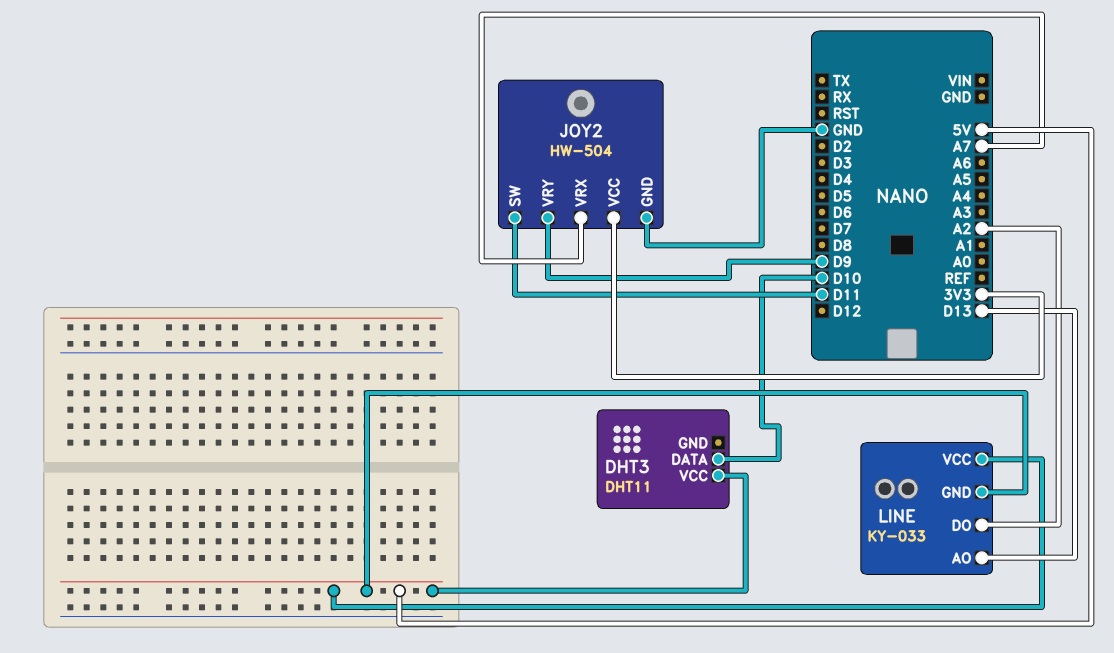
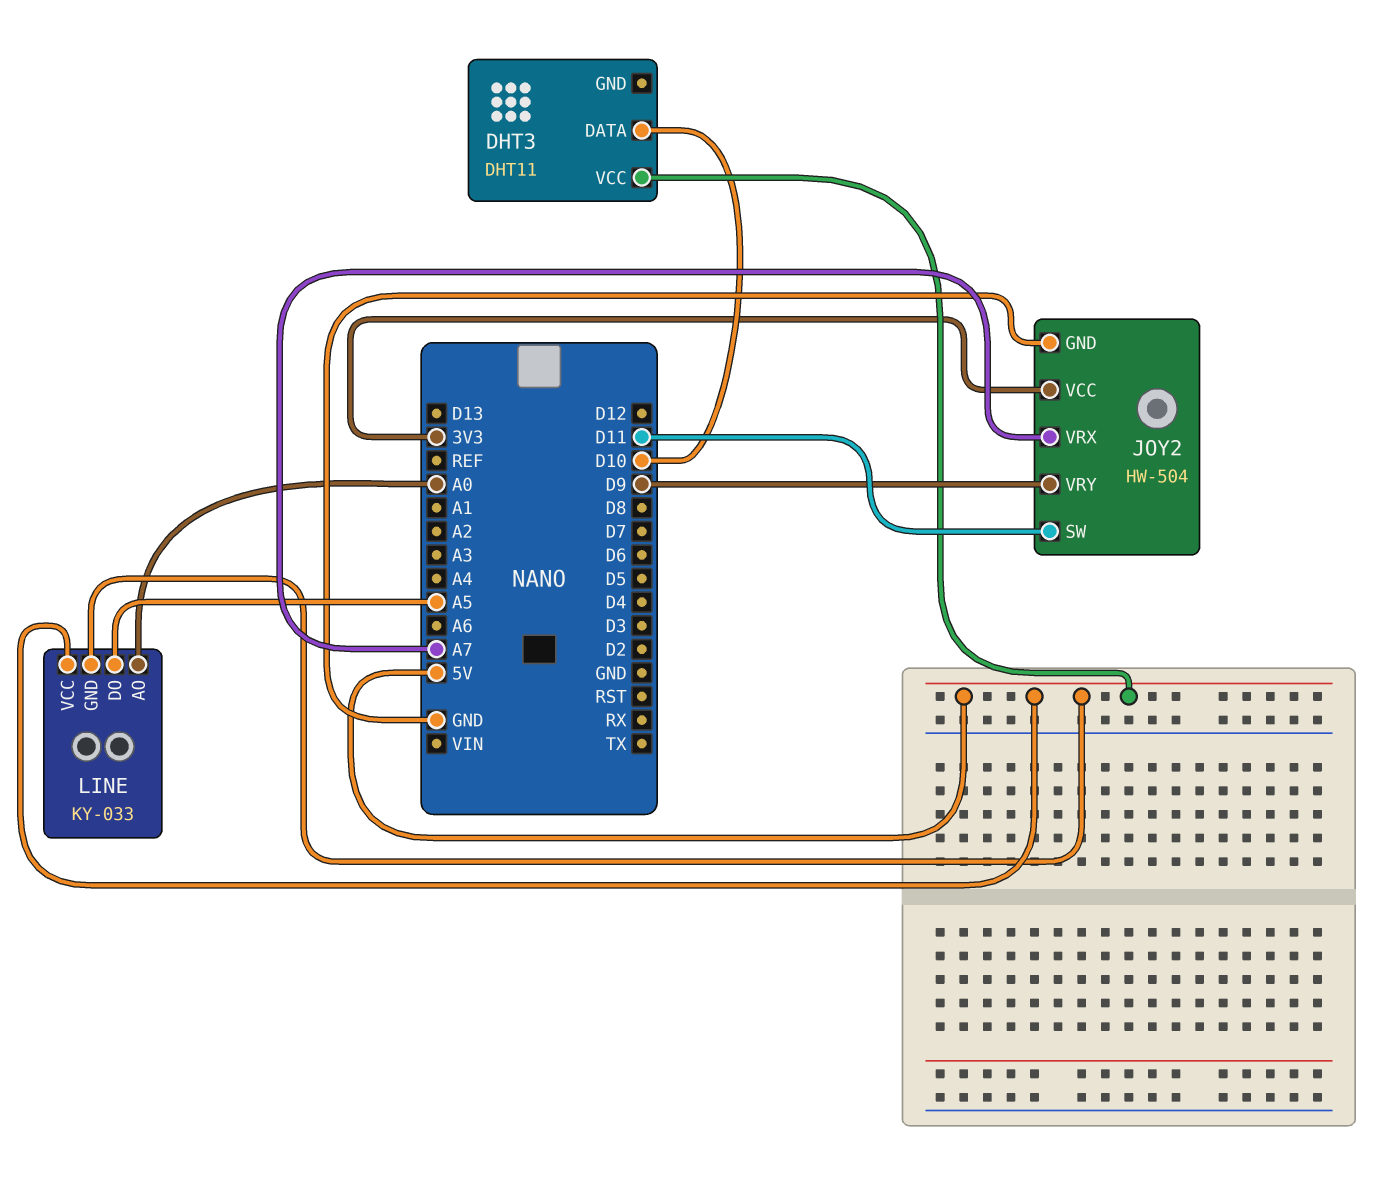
LINE pin AO: D13 -> A0
LINE pin DO: A2 -> A5

